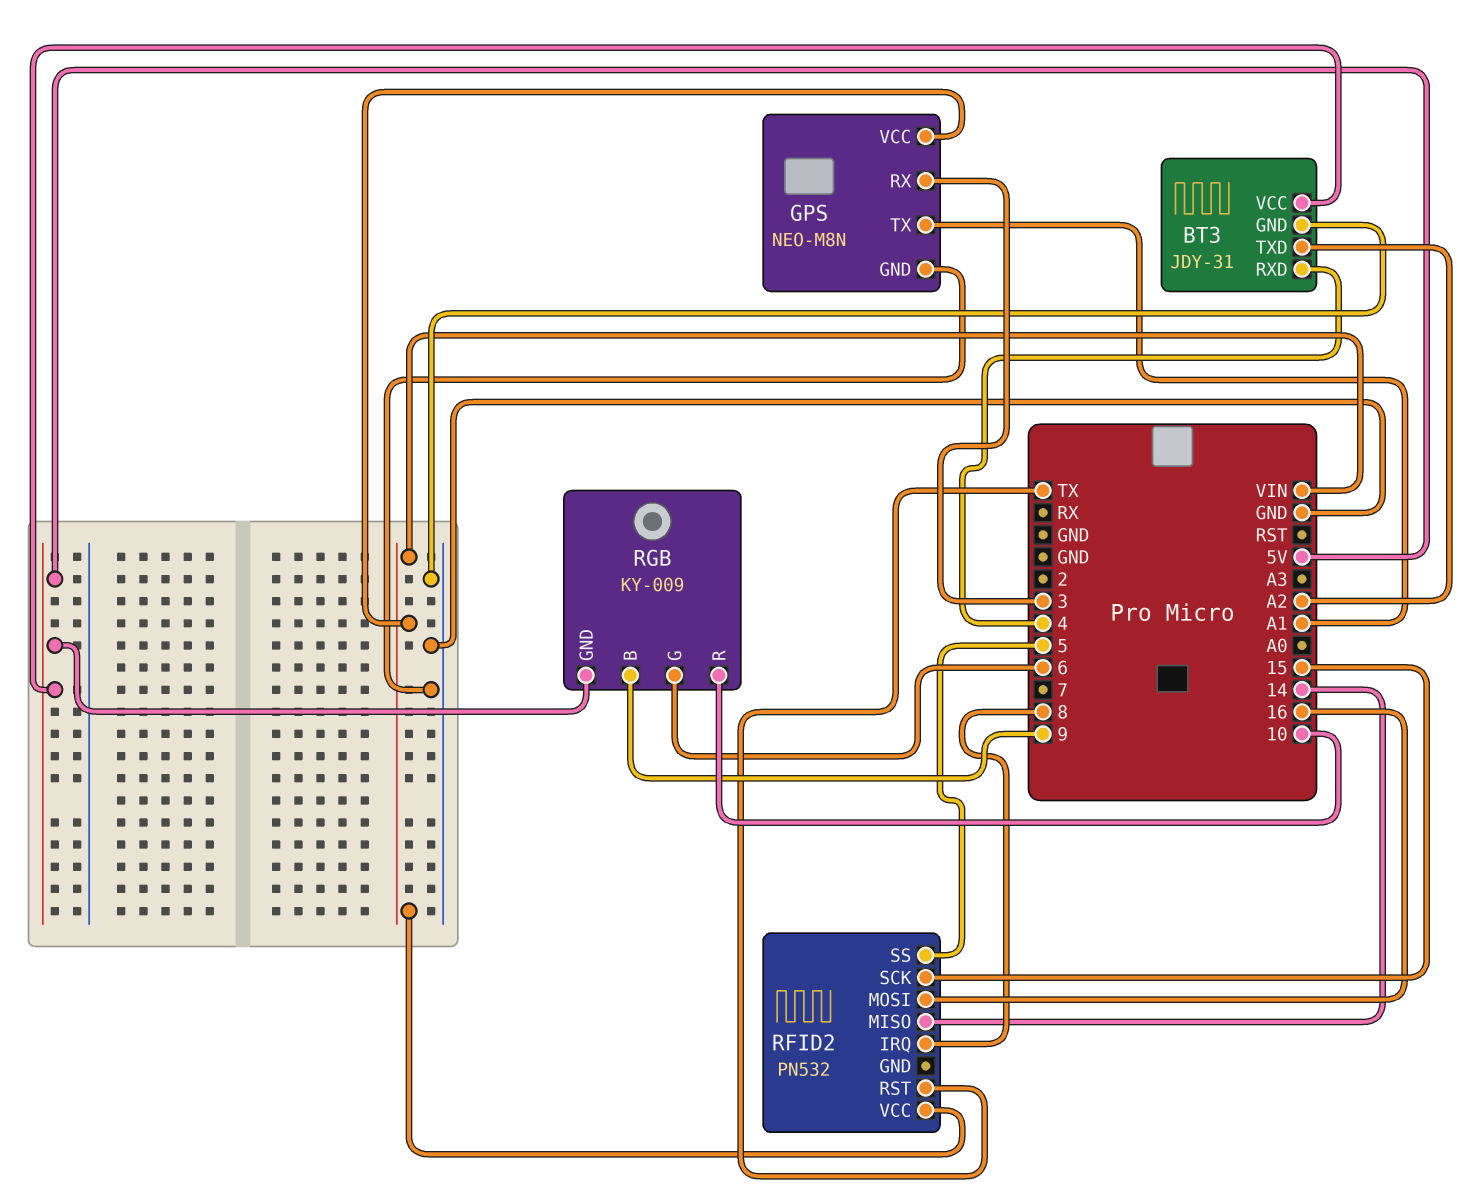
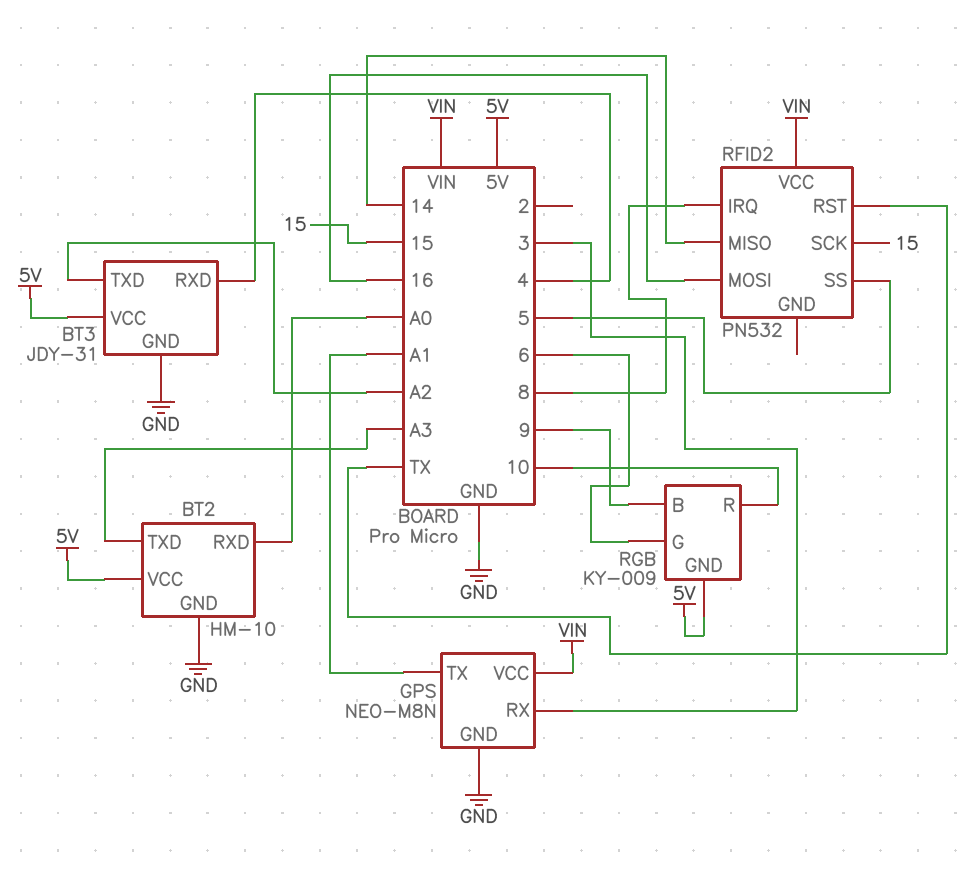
BT2: none -> HM-10
BT2 pin GND: none -> GND
BT2 pin RXD: none -> A0
BT2 pin TXD: none -> A3
BT2 pin VCC: none -> 5V

